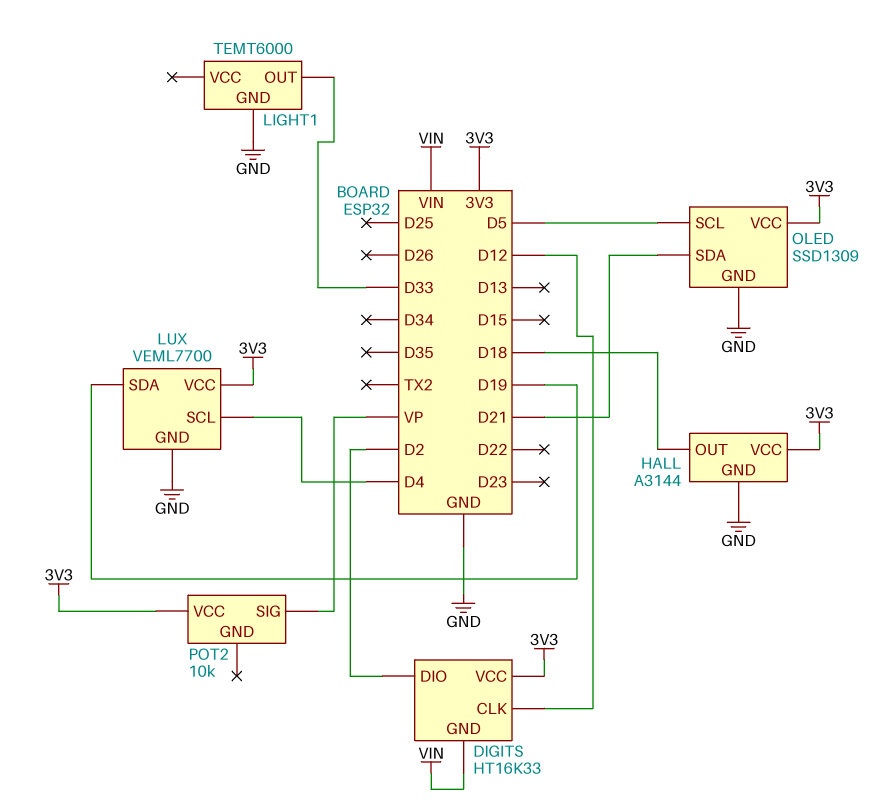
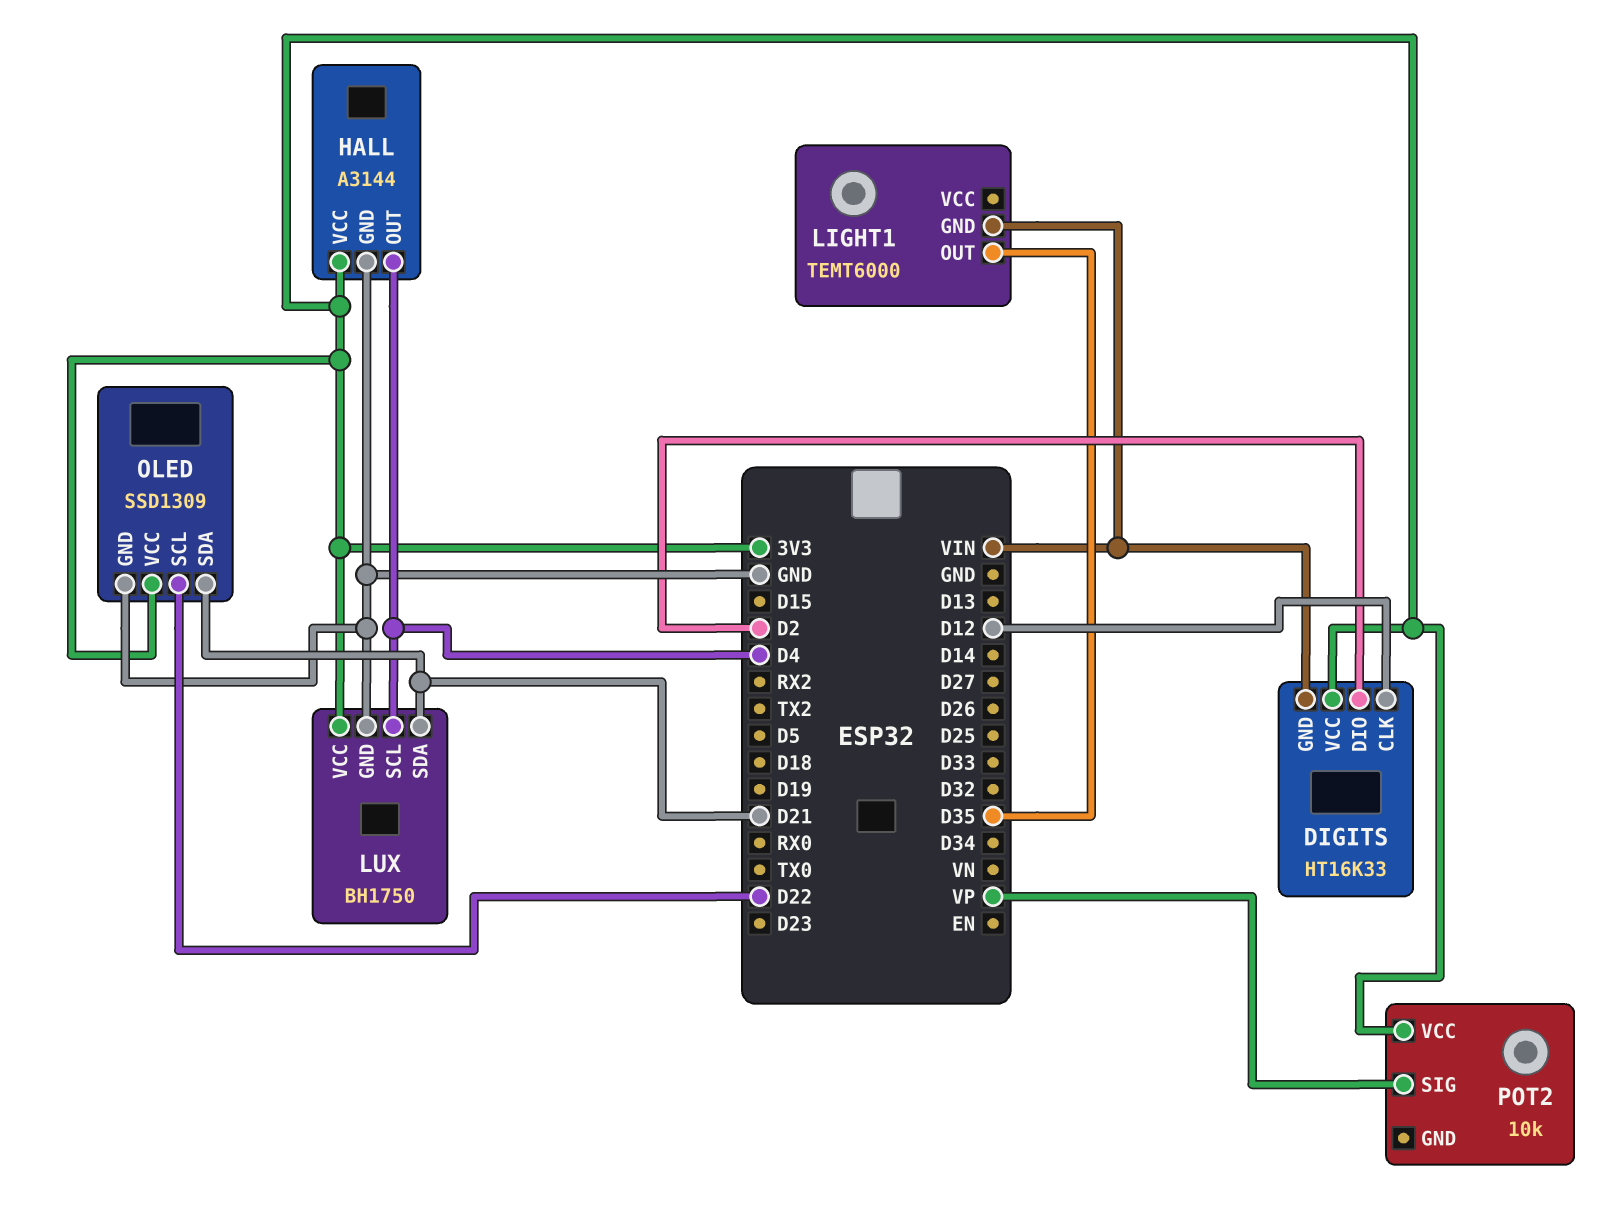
HALL pin OUT: D18 -> D4
LIGHT1 pin GND: GND -> VIN
LIGHT1 pin OUT: D33 -> D35
LUX: VEML7700 -> BH1750
LUX pin SDA: D19 -> D21
OLED pin SCL: D5 -> D22

